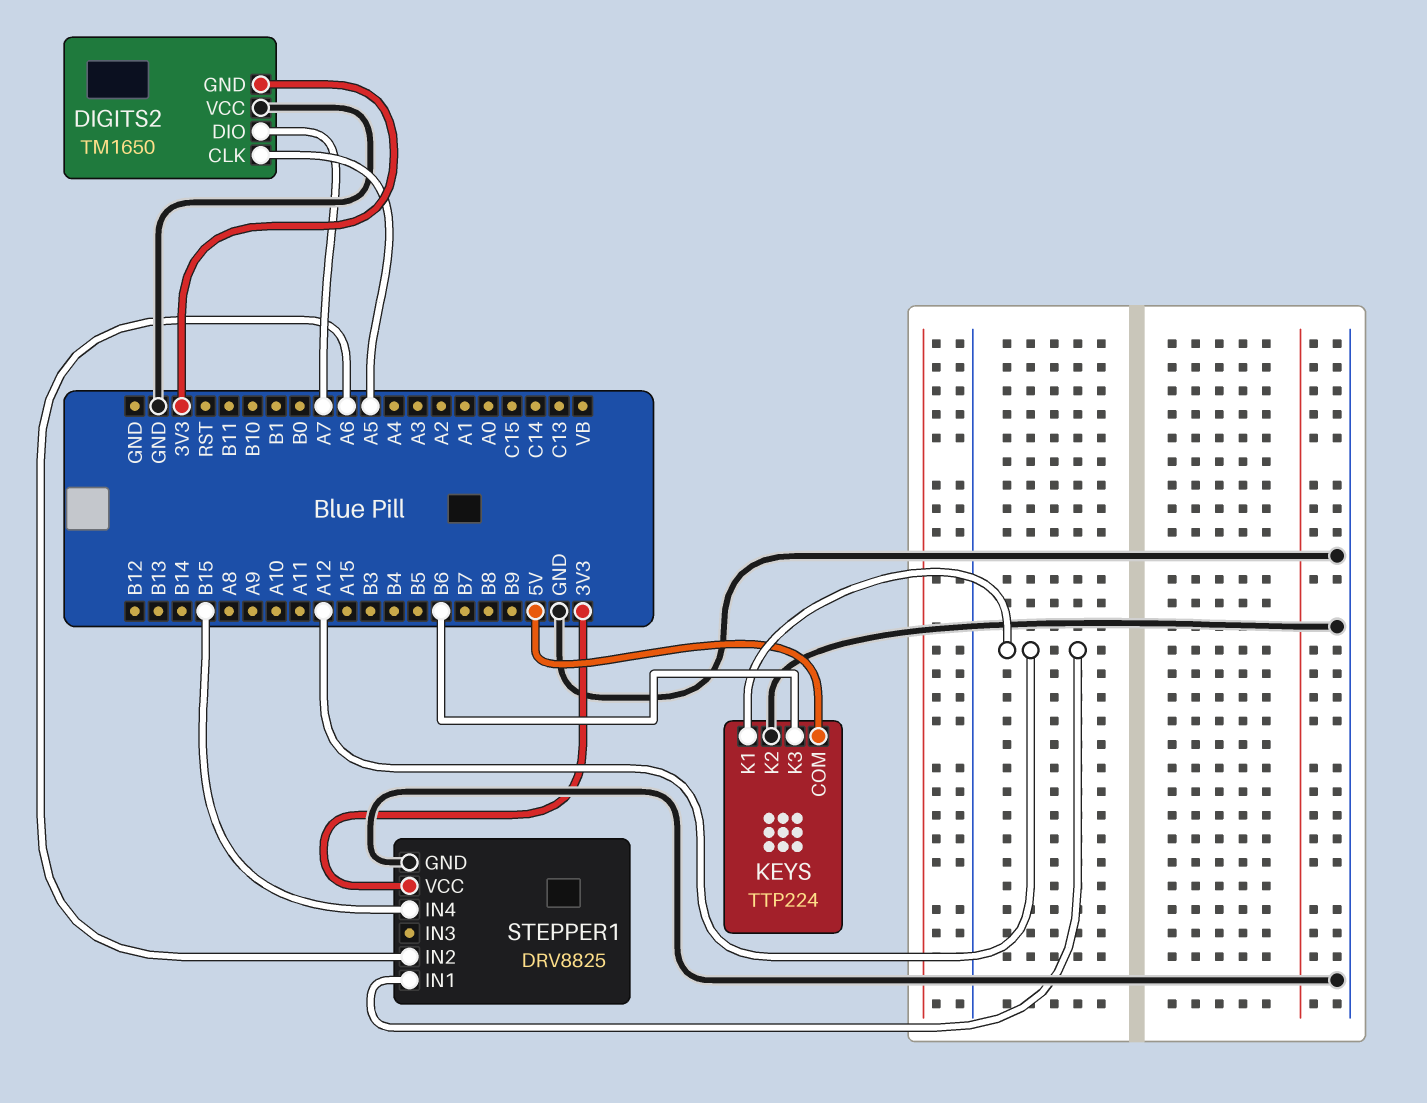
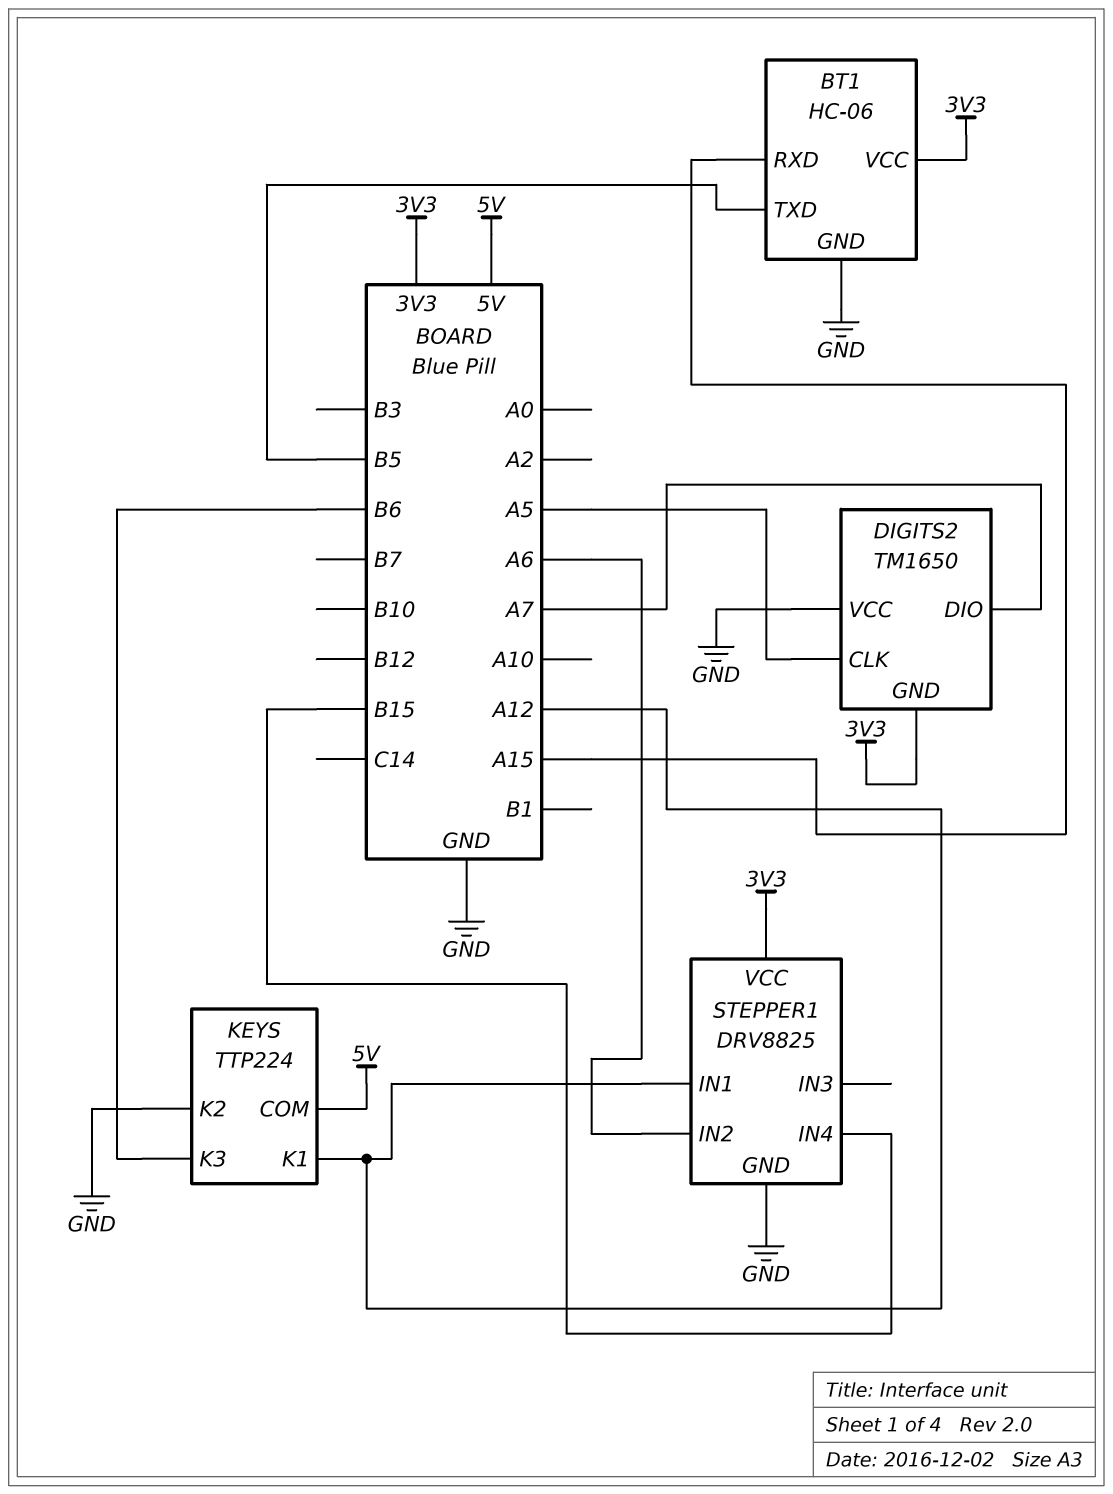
BT1: none -> HC-06
BT1 pin GND: none -> GND
BT1 pin RXD: none -> A15
BT1 pin TXD: none -> B5
BT1 pin VCC: none -> 3V3

